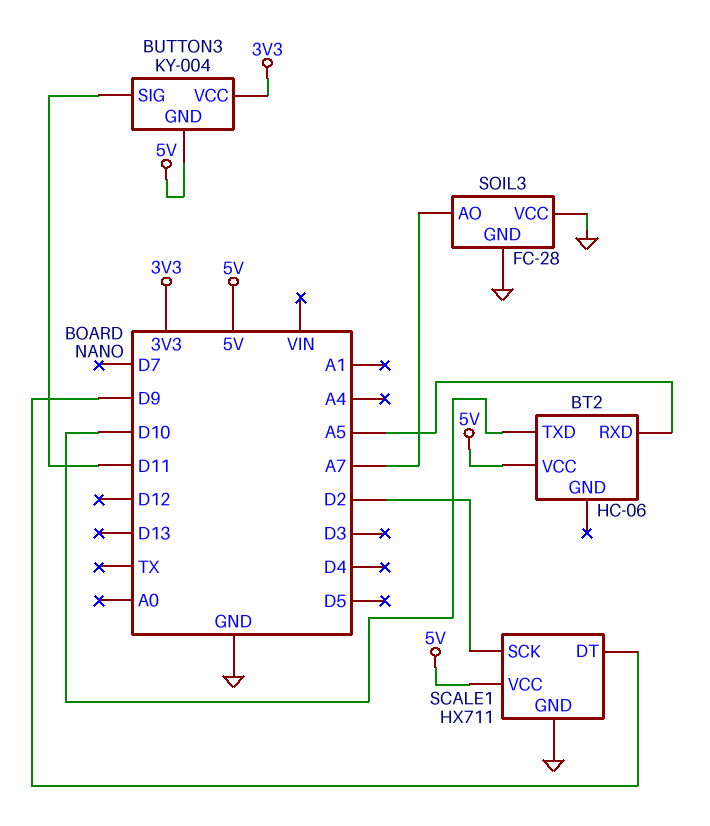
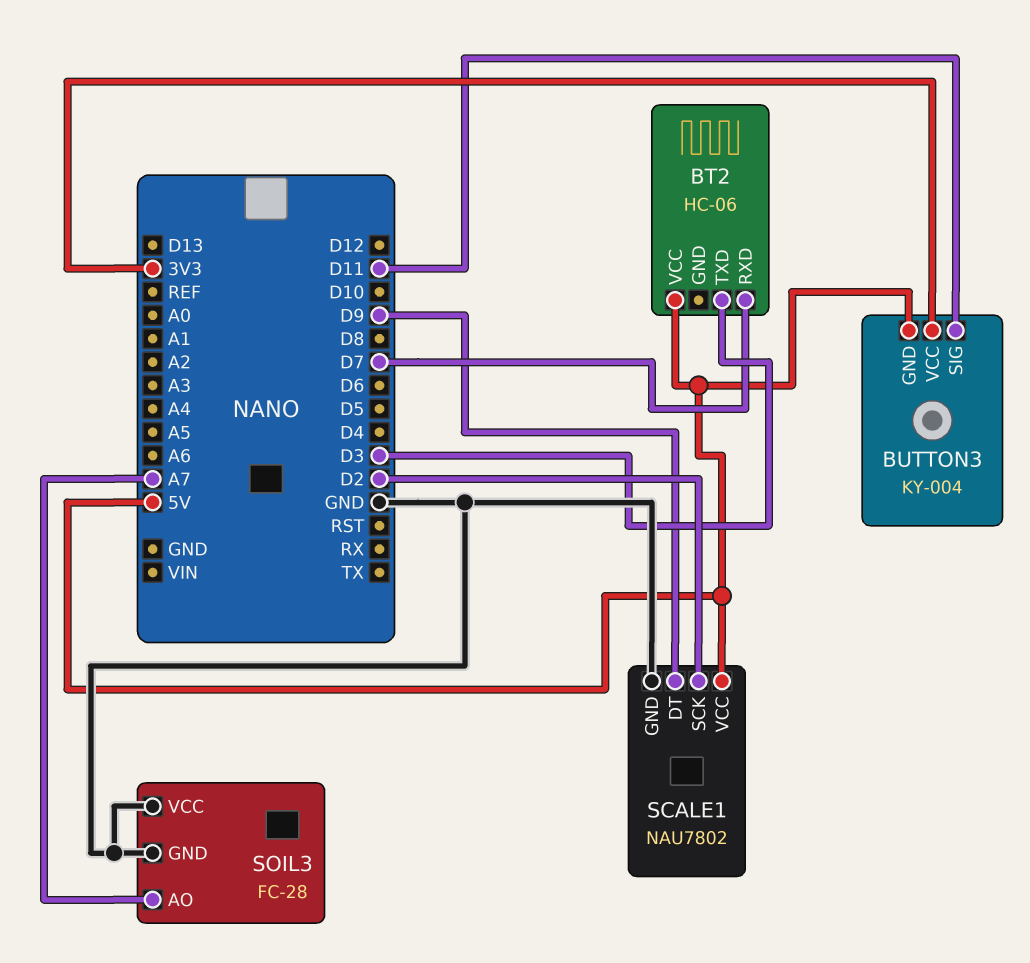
BT2 pin RXD: A5 -> D7
BT2 pin TXD: D10 -> D3
SCALE1: HX711 -> NAU7802

